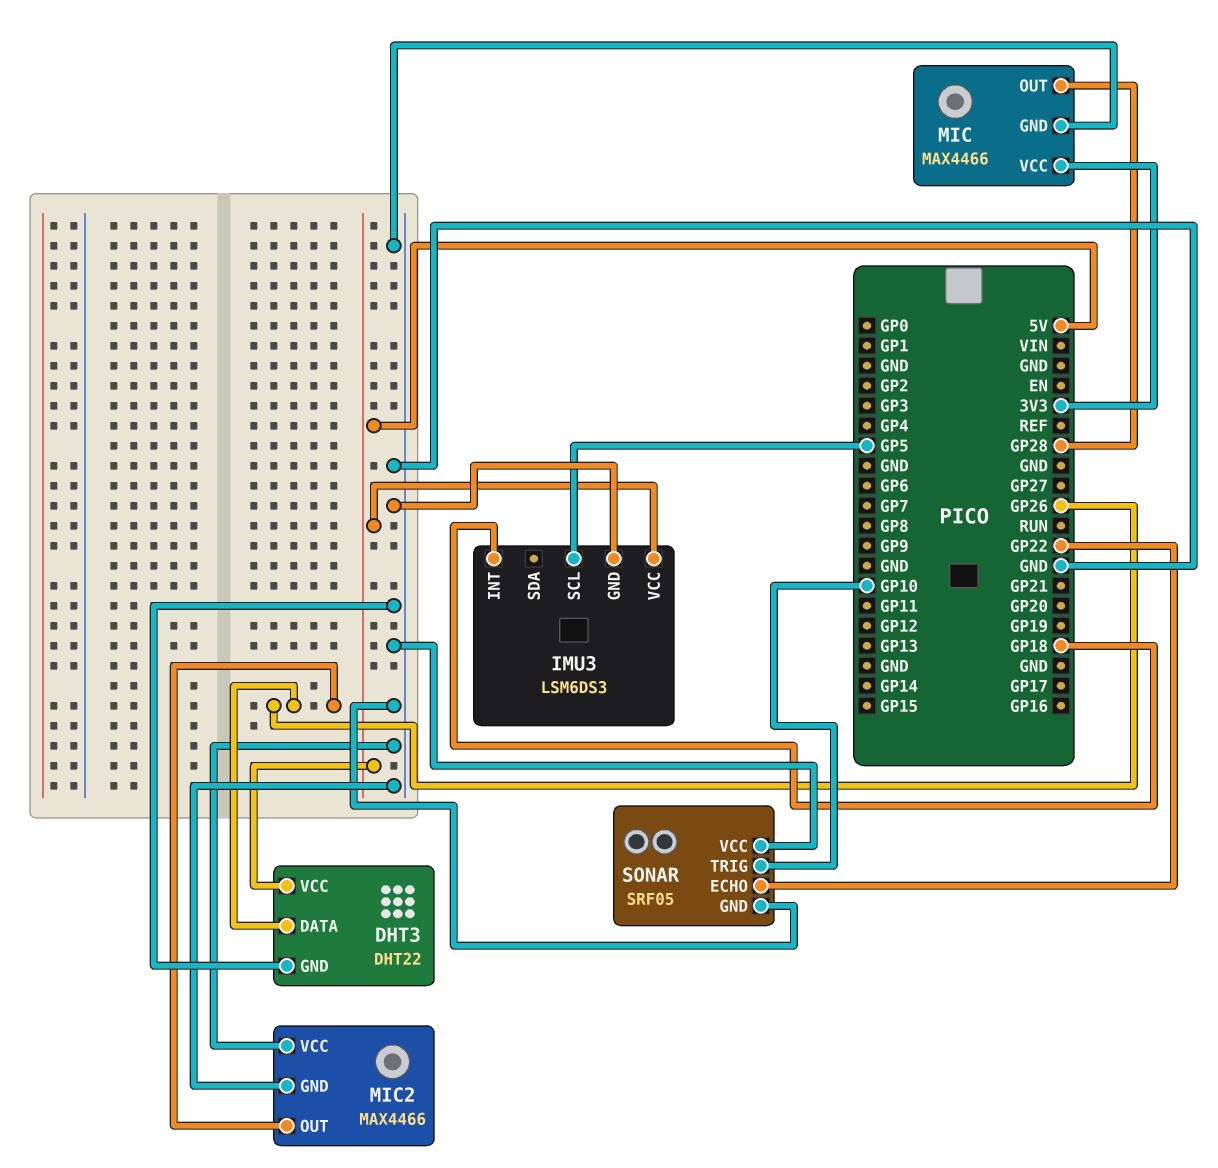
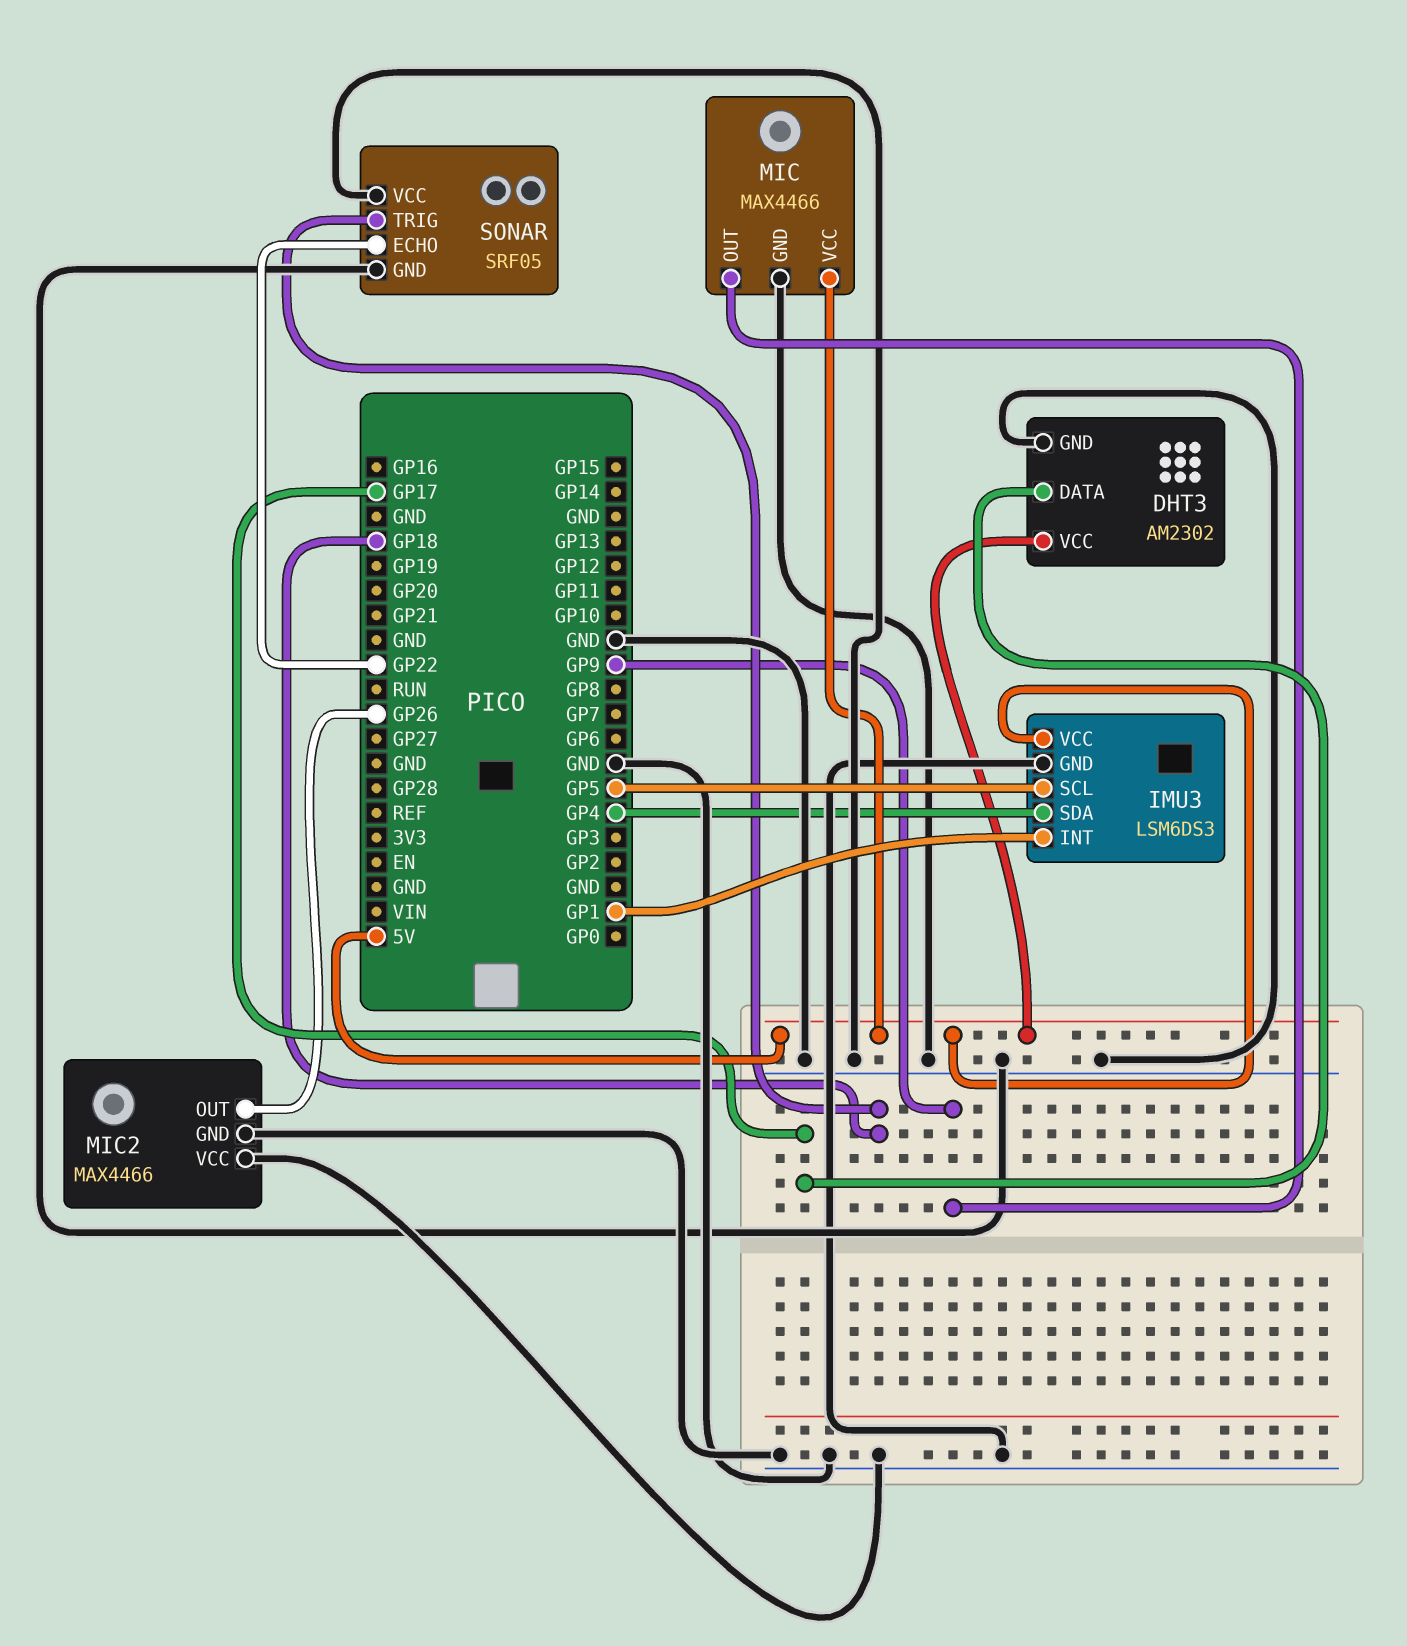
DHT3: DHT22 -> AM2302
DHT3 pin DATA: GP26 -> GP17
IMU3 pin INT: GP18 -> GP1
IMU3 pin SDA: none -> GP4
MIC pin OUT: GP28 -> GP9
MIC pin VCC: 3V3 -> 5V
SONAR pin TRIG: GP10 -> GP18

